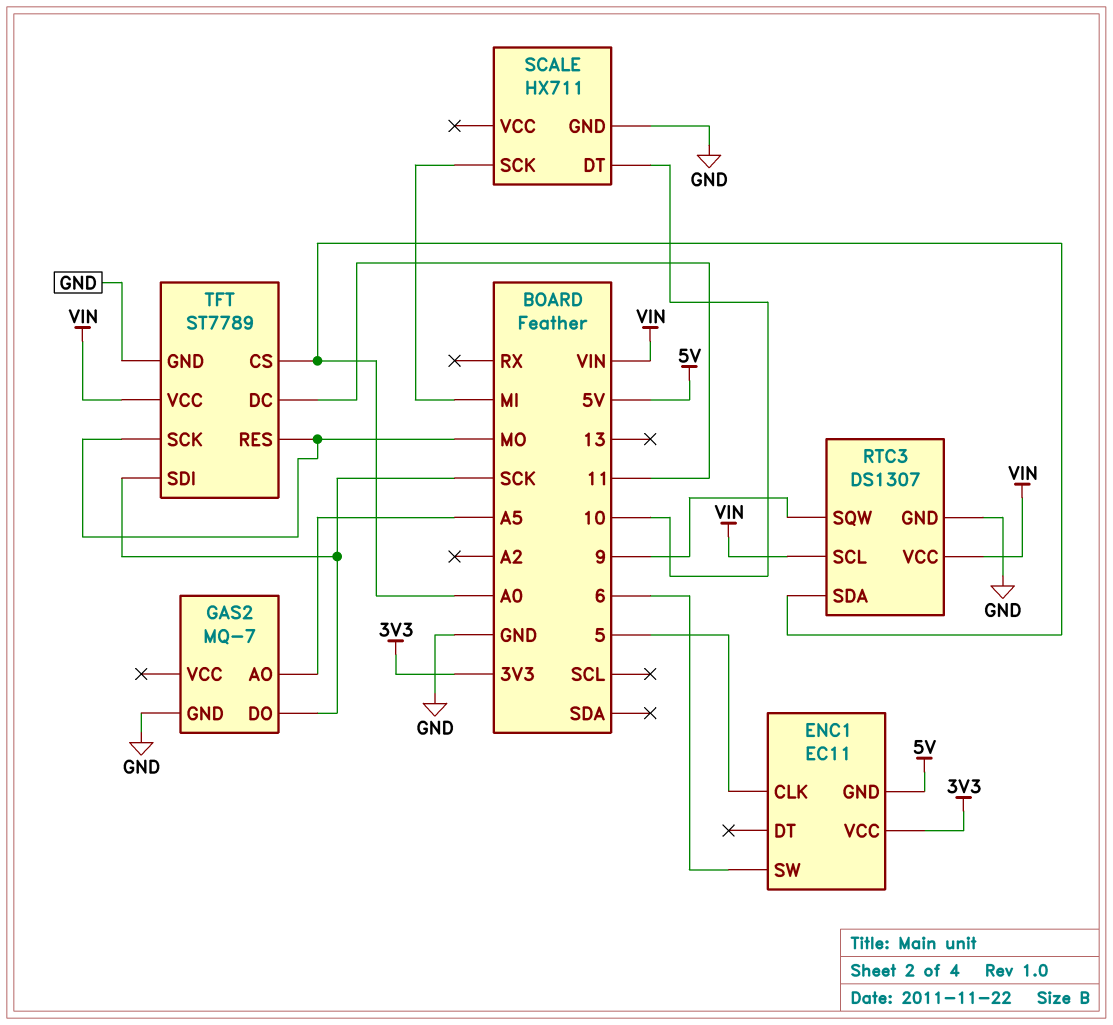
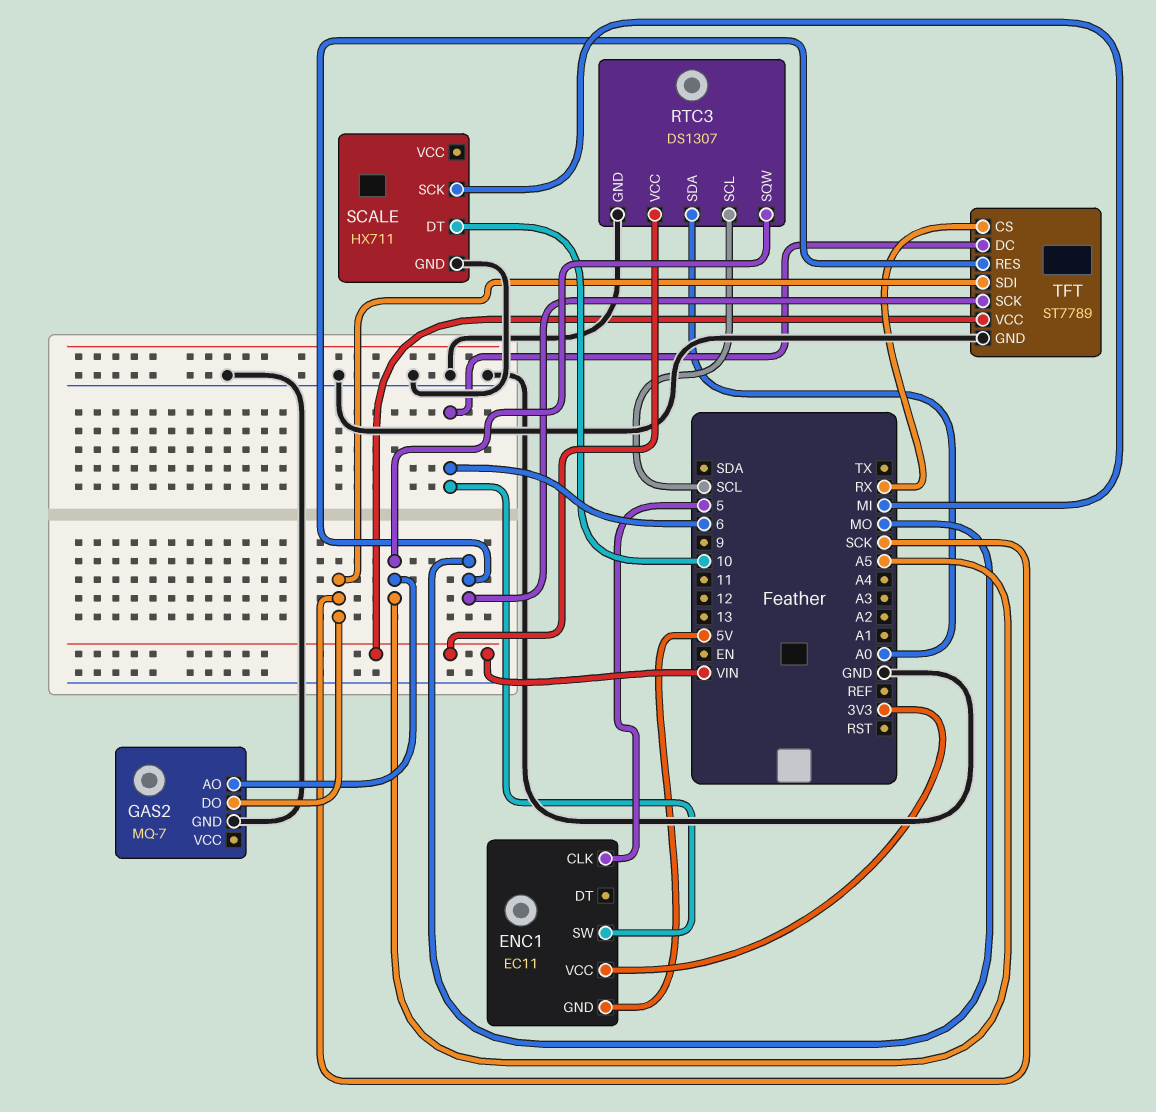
RTC3 pin SCL: VIN -> SCL
RTC3 pin SQW: 9 -> A5
TFT pin CS: A0 -> RX
TFT pin DC: 11 -> 6

